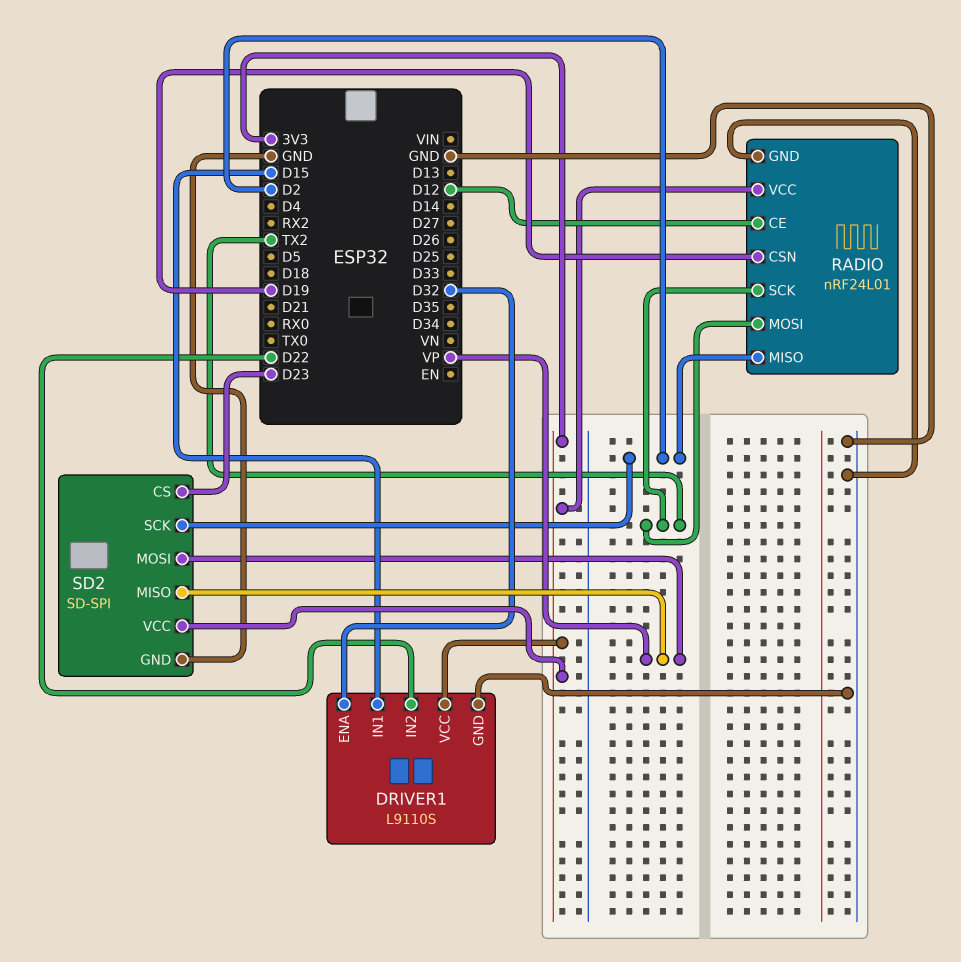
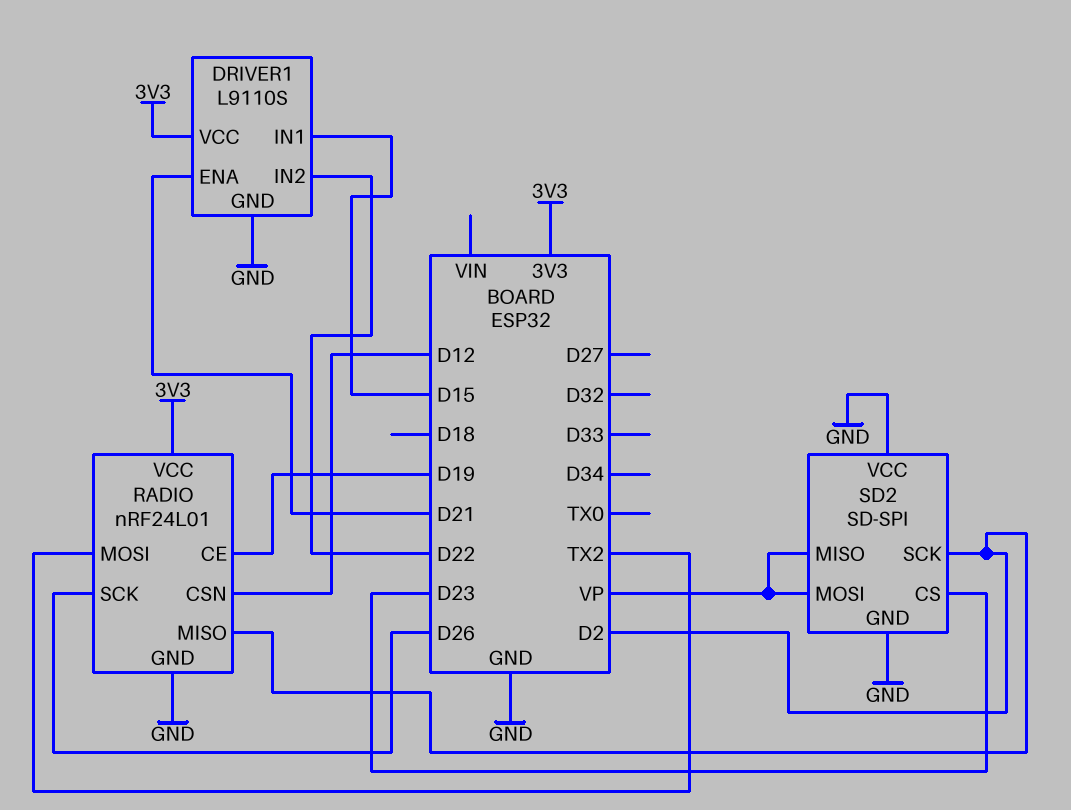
DRIVER1 pin ENA: D32 -> D21
RADIO pin CE: D12 -> D19
RADIO pin CSN: D19 -> D12
RADIO pin SCK: TX2 -> D26
SD2 pin VCC: 3V3 -> GND

